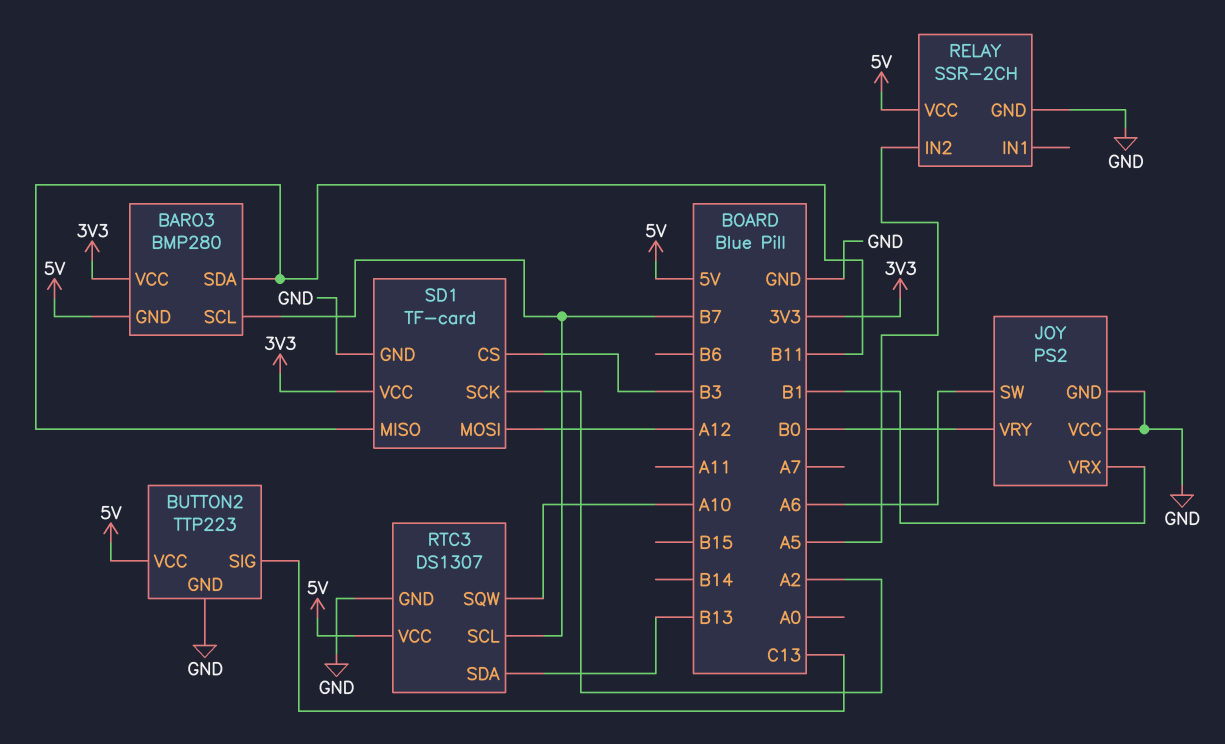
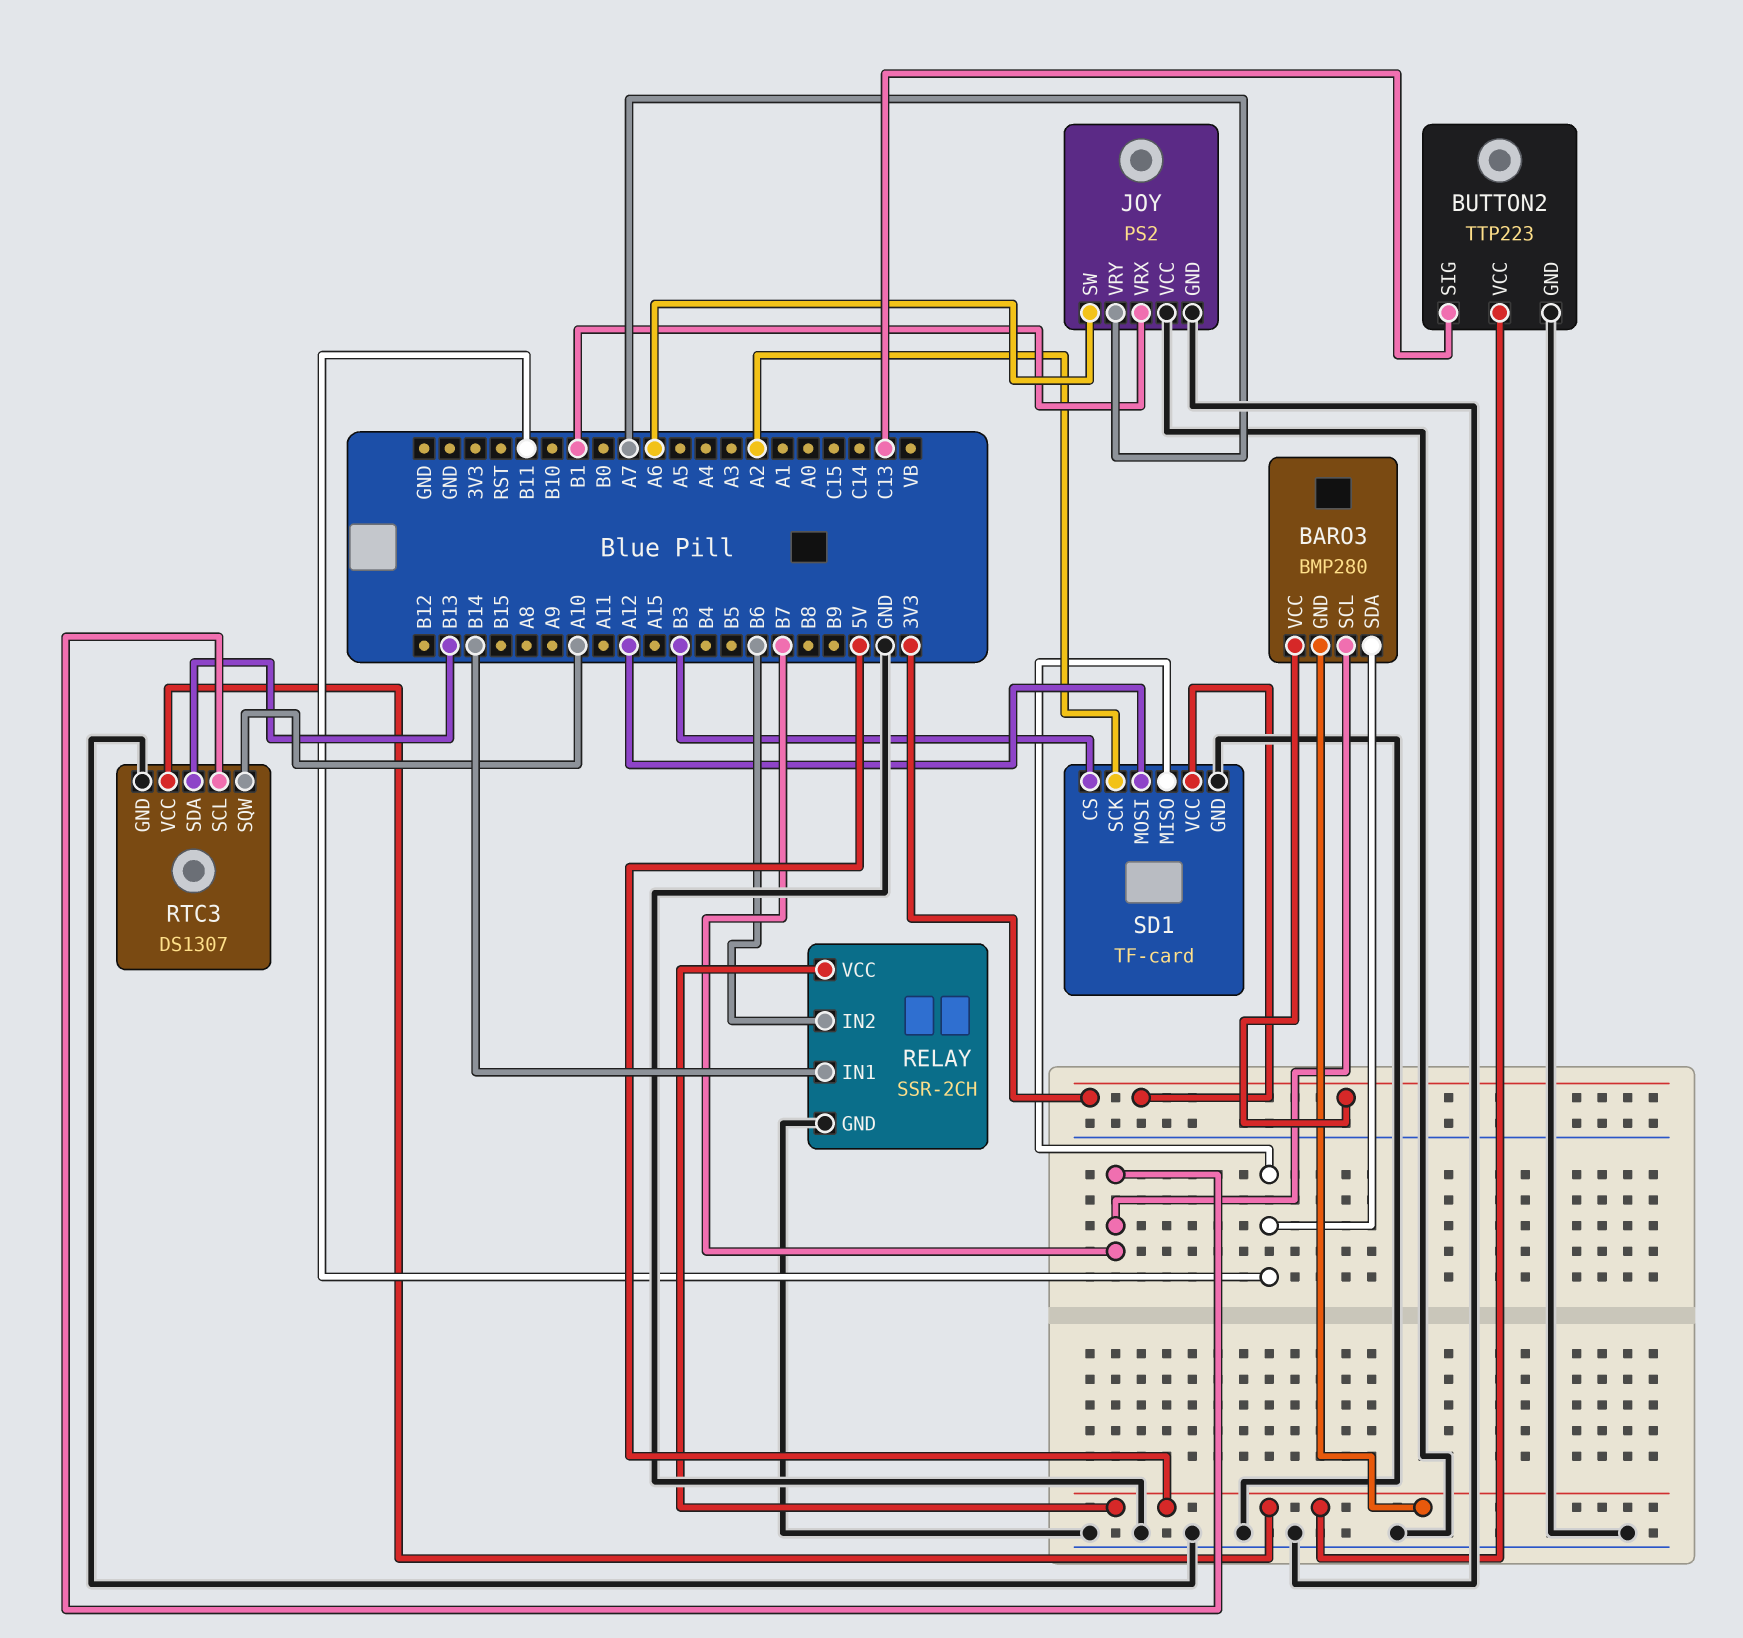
JOY pin VRY: B0 -> A7
RELAY pin IN1: none -> B14
RELAY pin IN2: A5 -> B6

